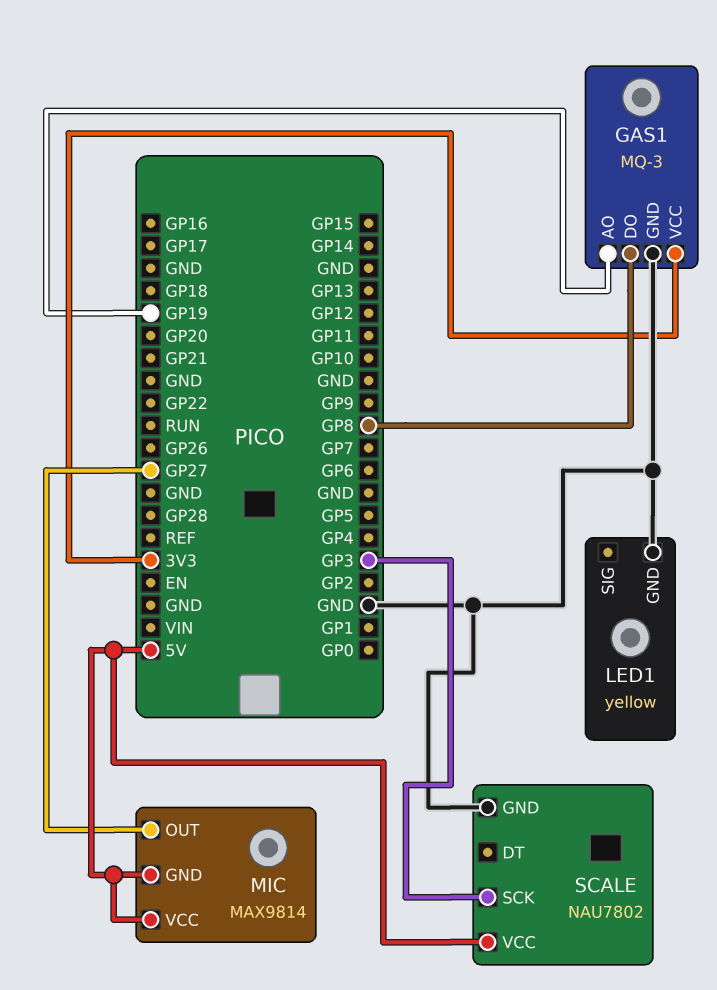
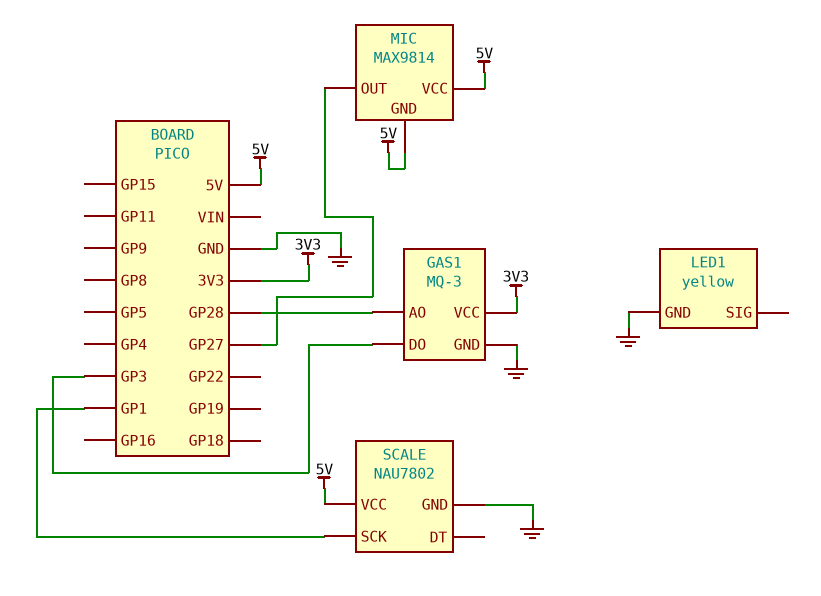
GAS1 pin AO: GP19 -> GP28
GAS1 pin DO: GP8 -> GP3
SCALE pin SCK: GP3 -> GP1

